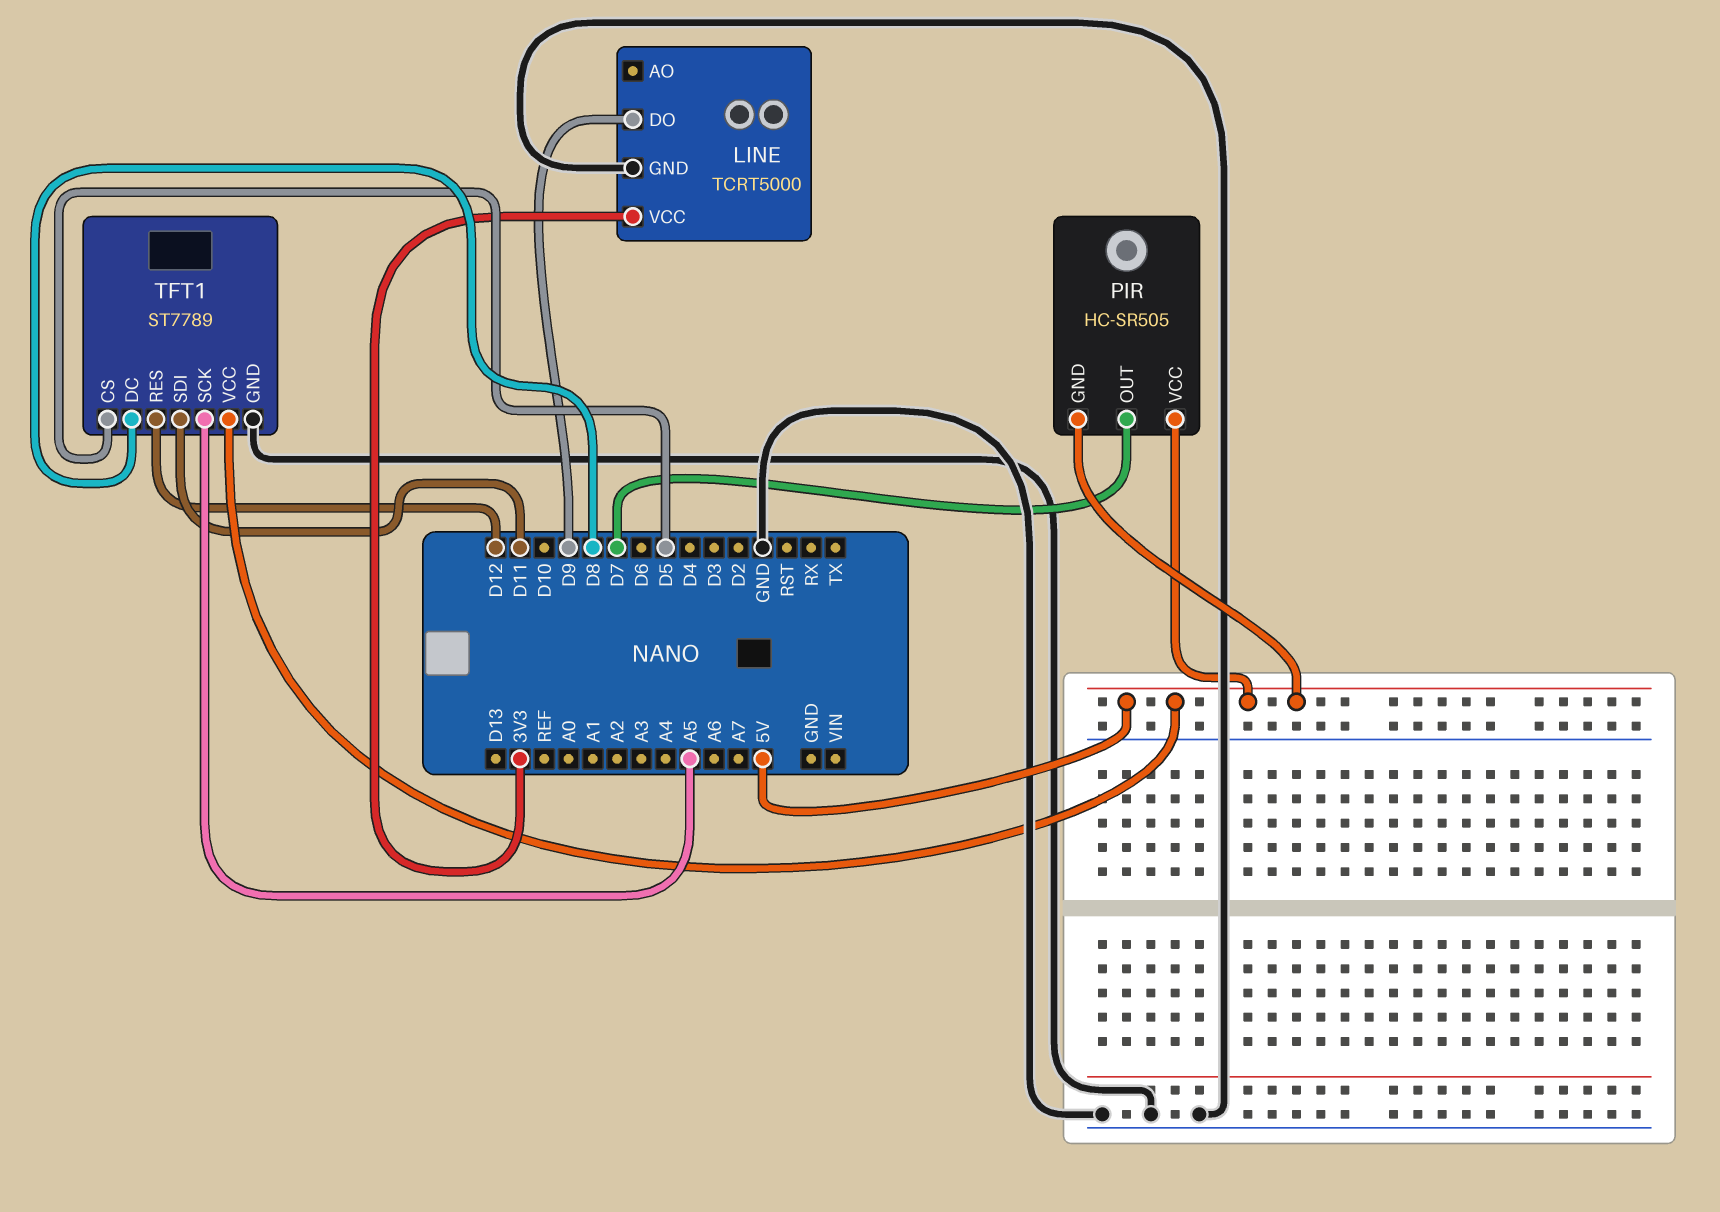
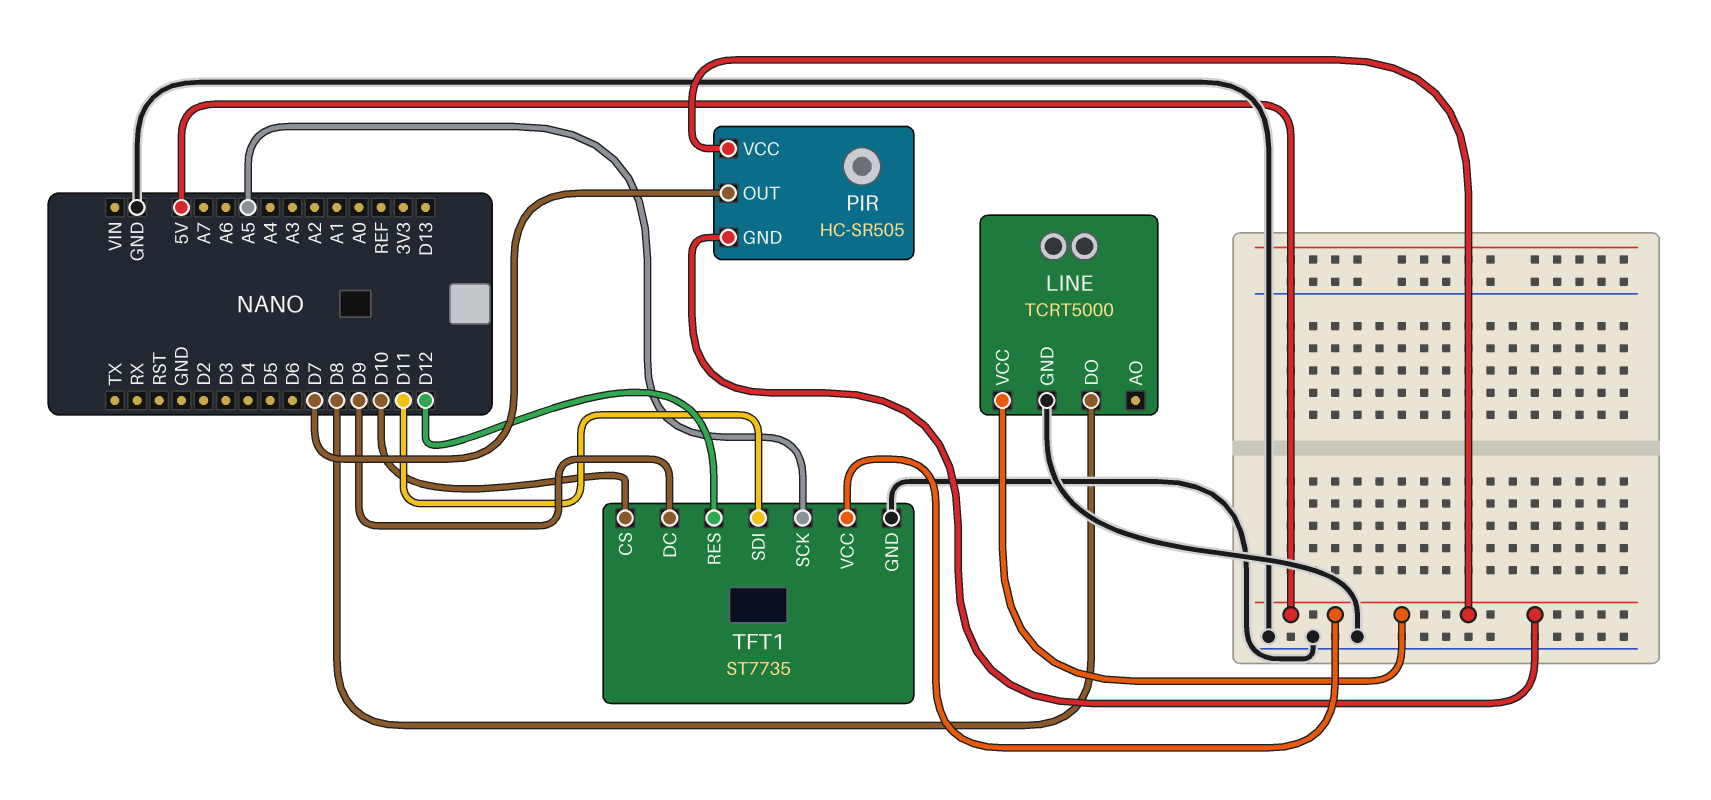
LINE pin DO: D9 -> D8
LINE pin VCC: 3V3 -> 5V
TFT1: ST7789 -> ST7735
TFT1 pin CS: D5 -> D10
TFT1 pin DC: D8 -> D9

